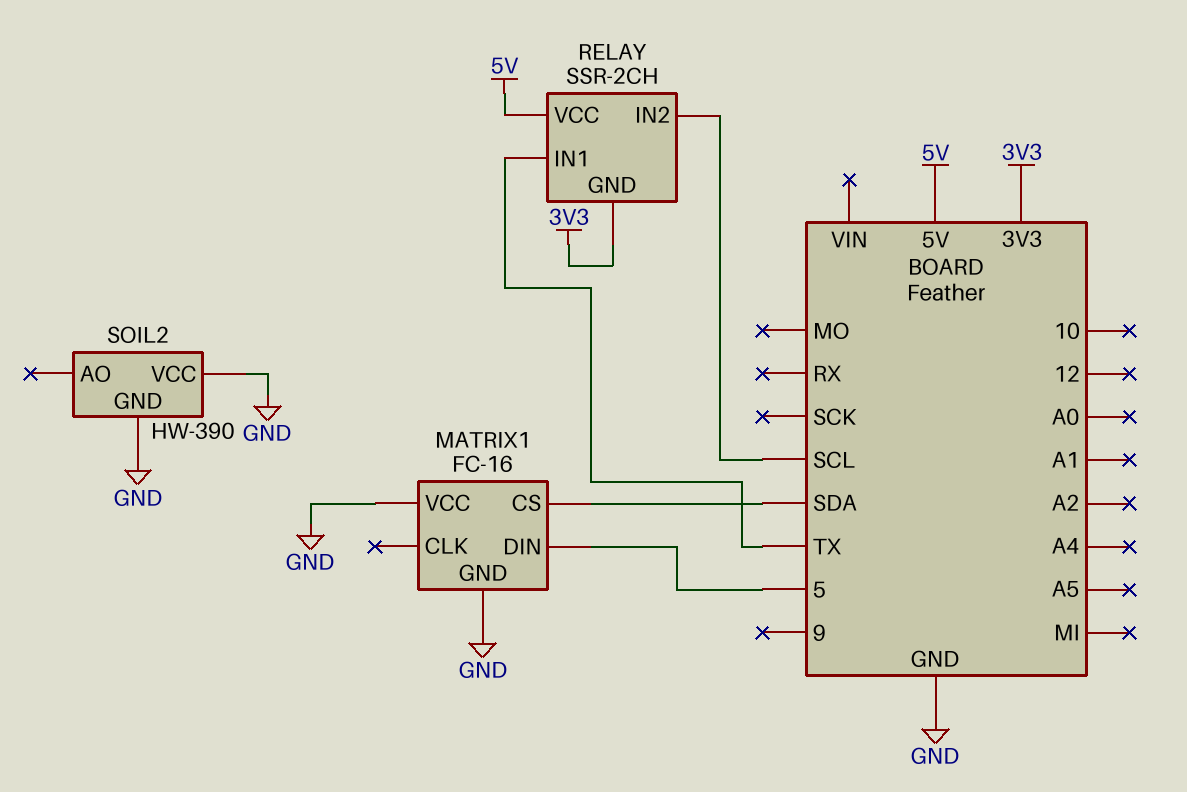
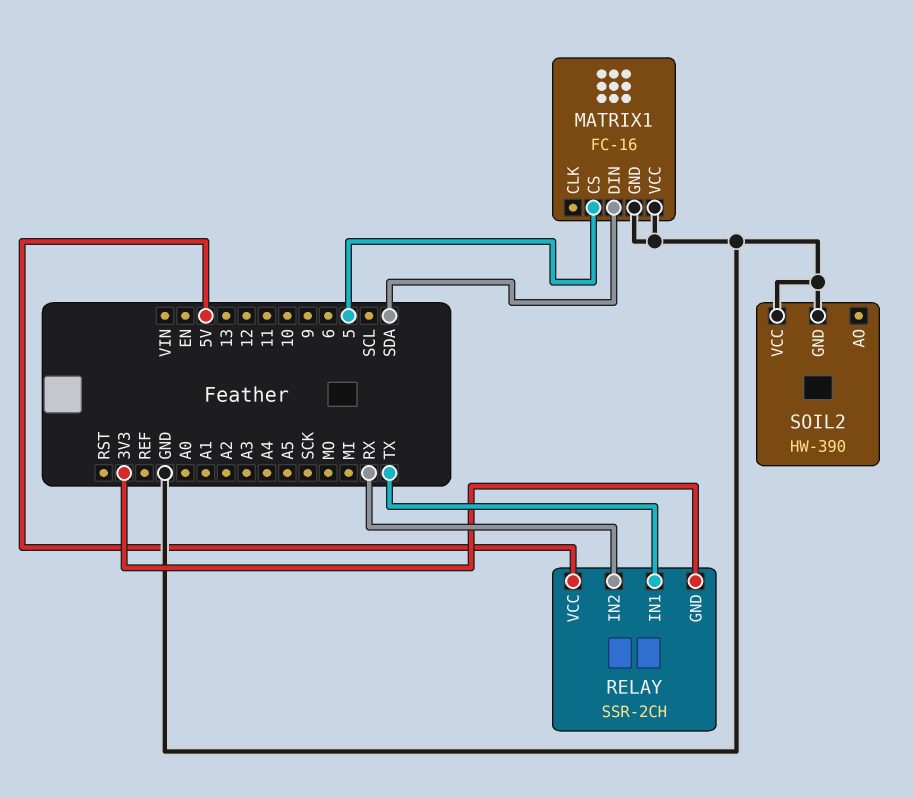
MATRIX1 pin CS: SDA -> 5
MATRIX1 pin DIN: 5 -> SDA
RELAY pin IN2: SCL -> RX

